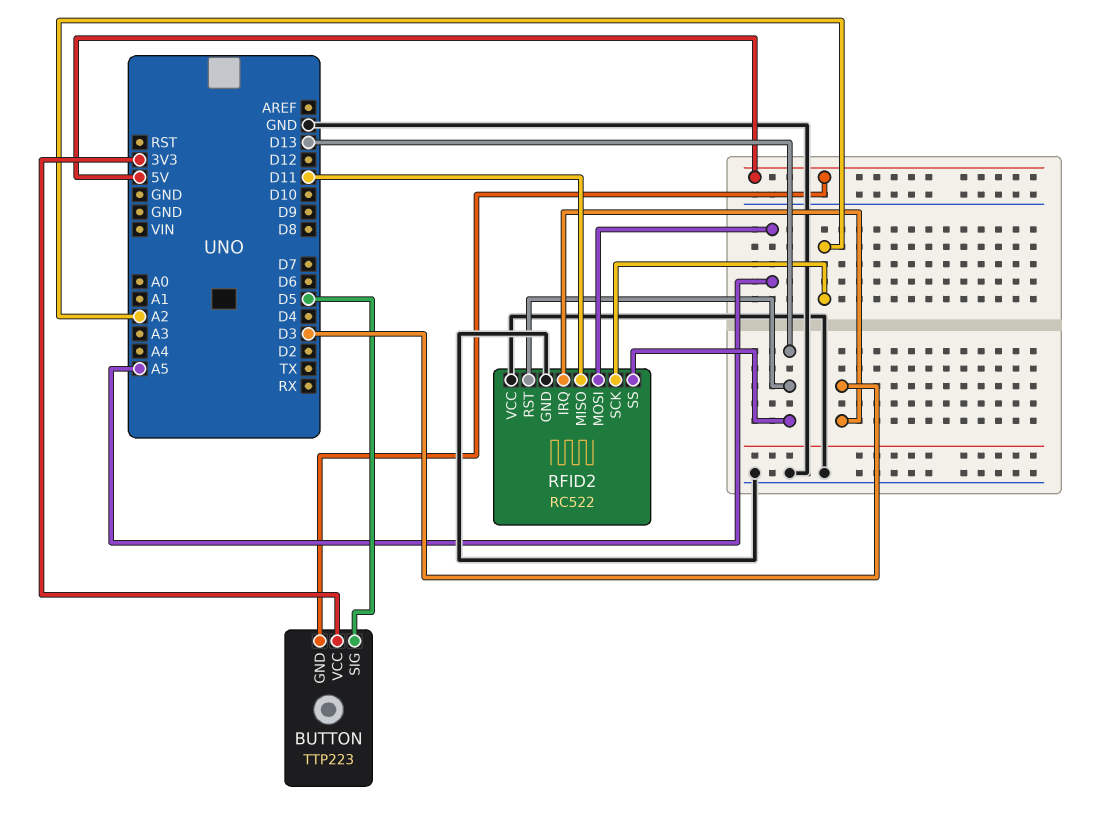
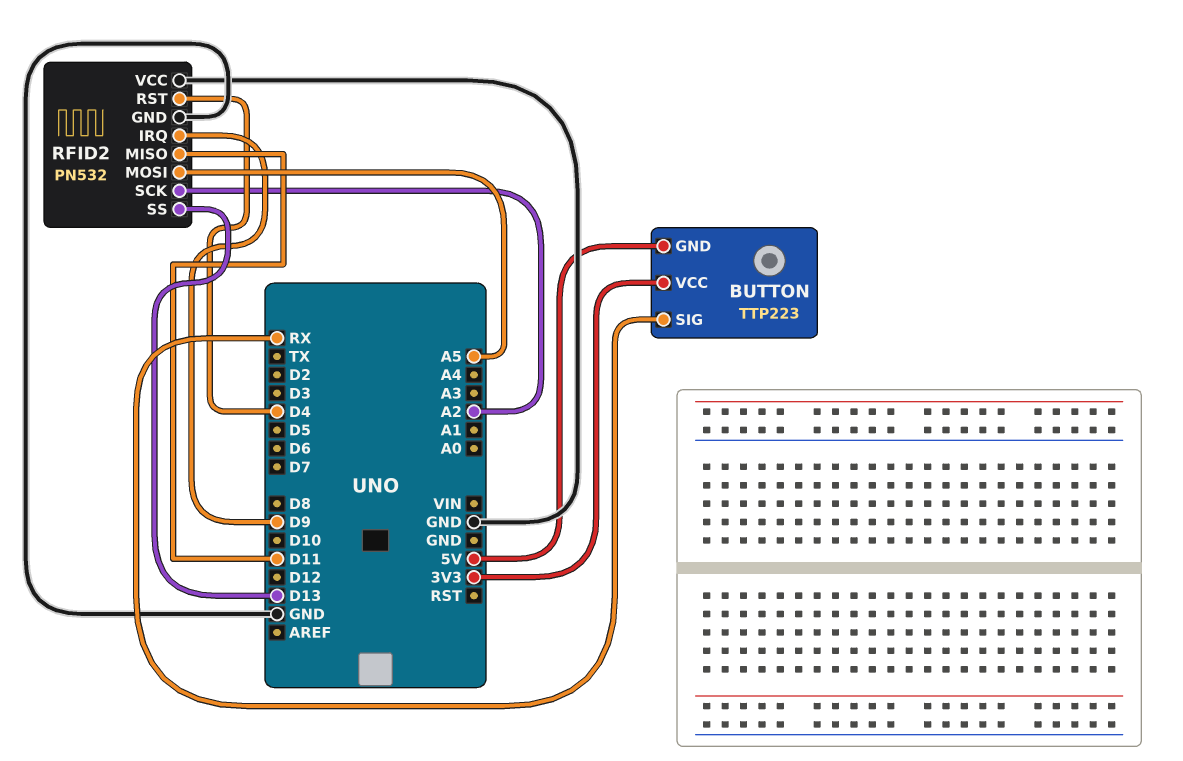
BUTTON pin SIG: D5 -> RX
RFID2: RC522 -> PN532
RFID2 pin IRQ: D3 -> D9
RFID2 pin RST: D13 -> D4

